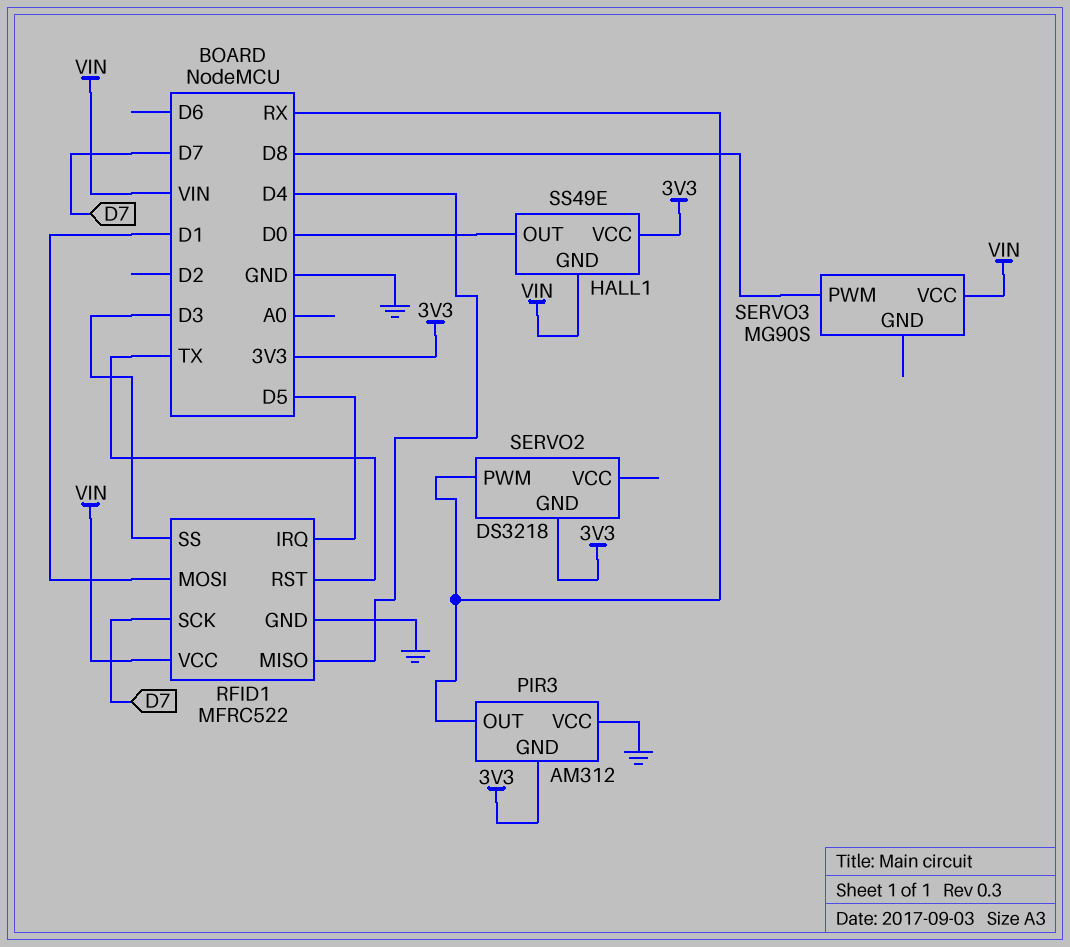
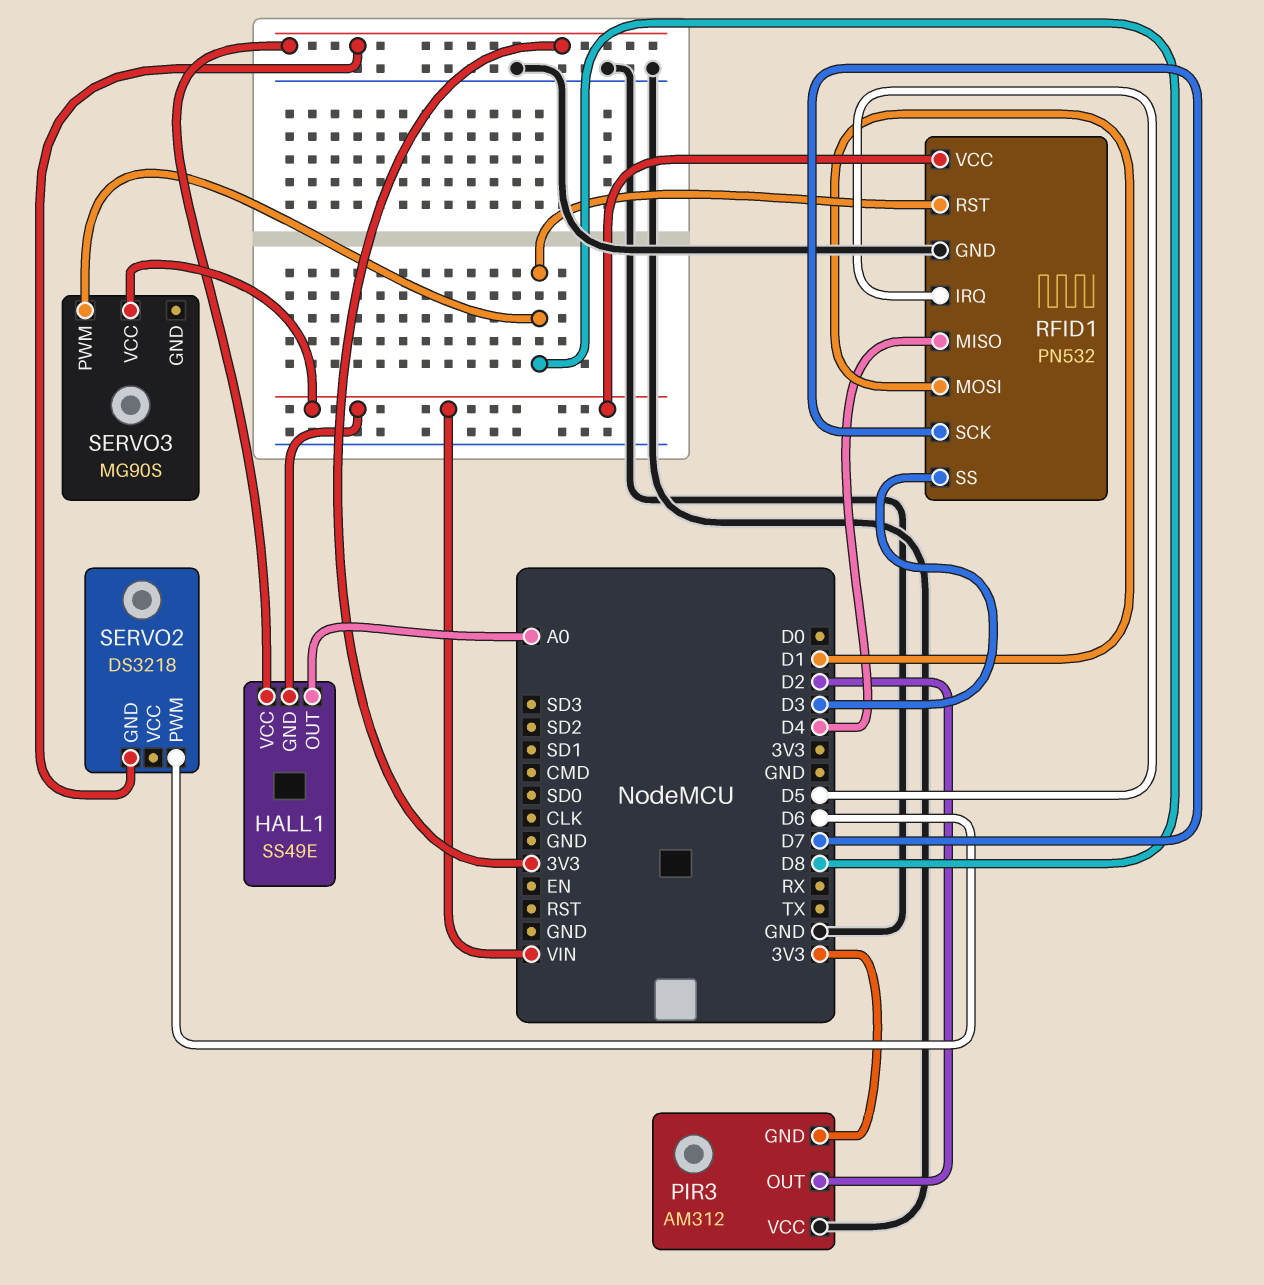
HALL1 pin OUT: D0 -> A0
PIR3 pin OUT: RX -> D2
RFID1: MFRC522 -> PN532
RFID1 pin RST: TX -> D8
SERVO2 pin PWM: RX -> D6

